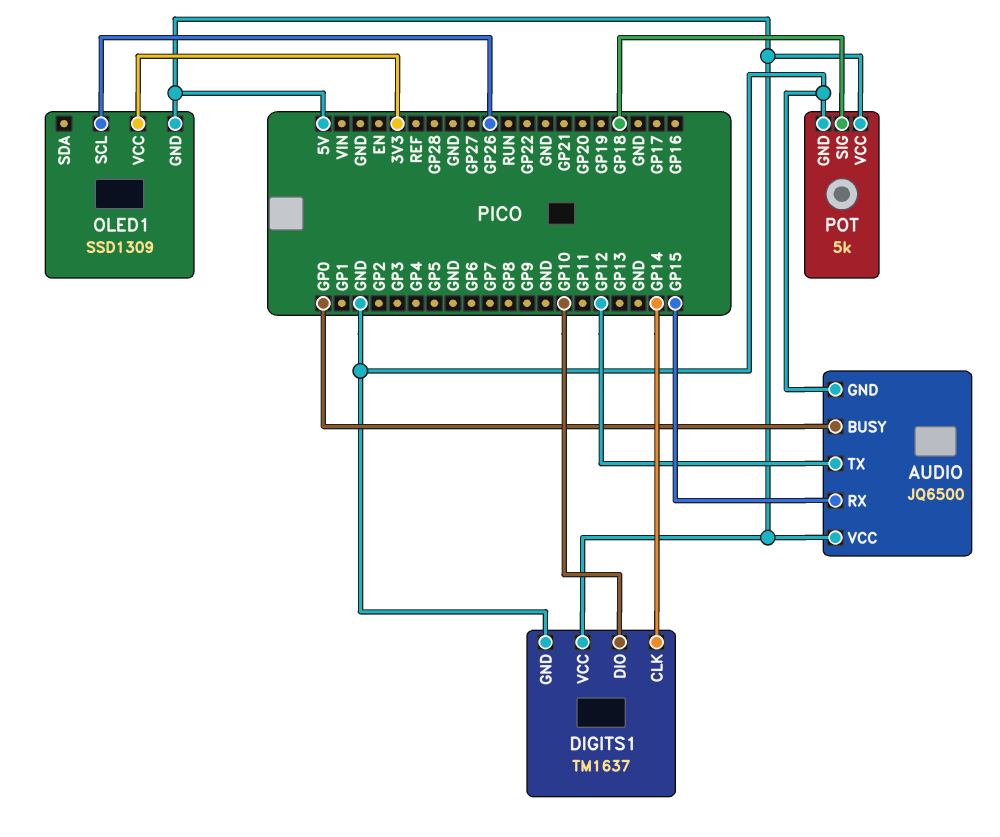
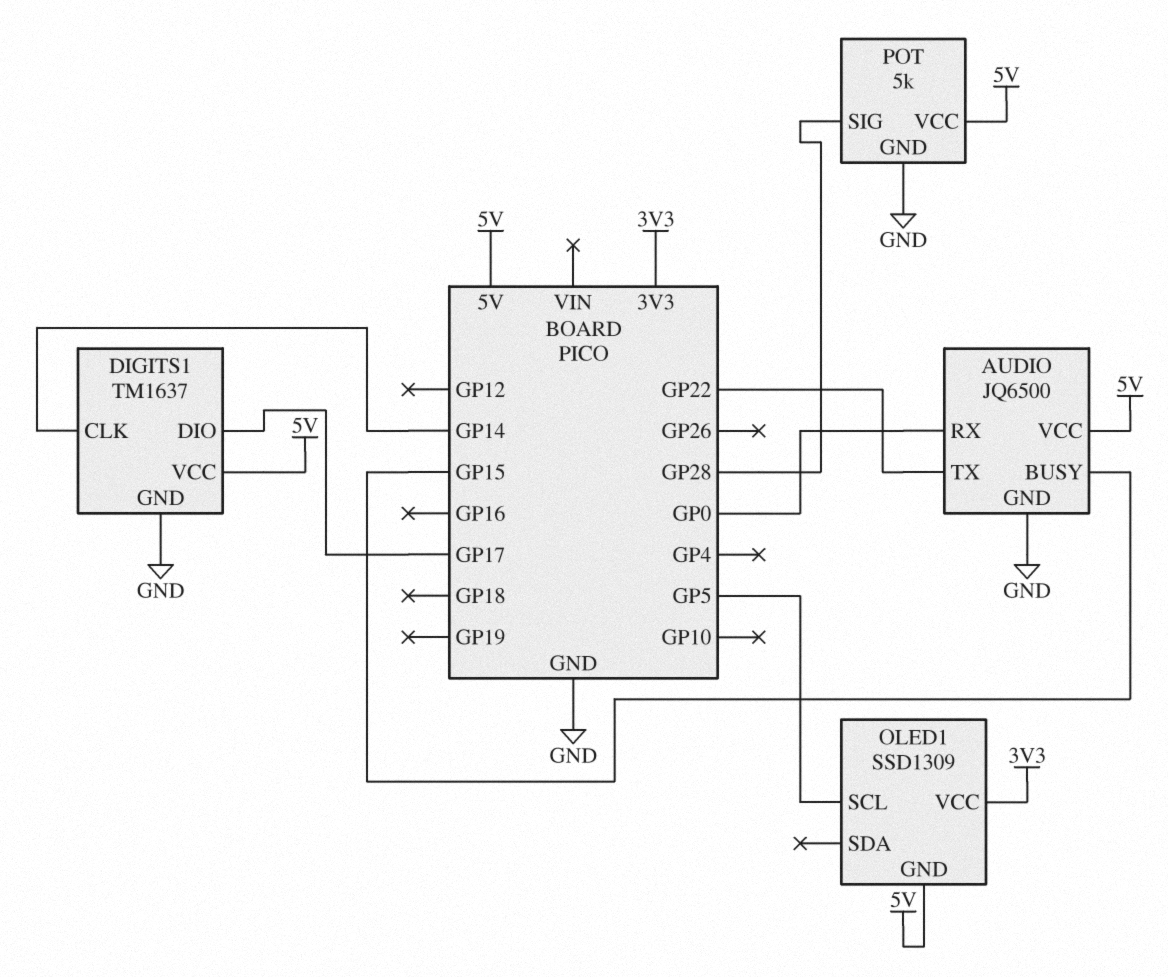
AUDIO pin BUSY: GP0 -> GP15
AUDIO pin RX: GP15 -> GP0
AUDIO pin TX: GP12 -> GP22
DIGITS1 pin DIO: GP10 -> GP17
OLED1 pin SCL: GP26 -> GP5
POT pin SIG: GP18 -> GP28

